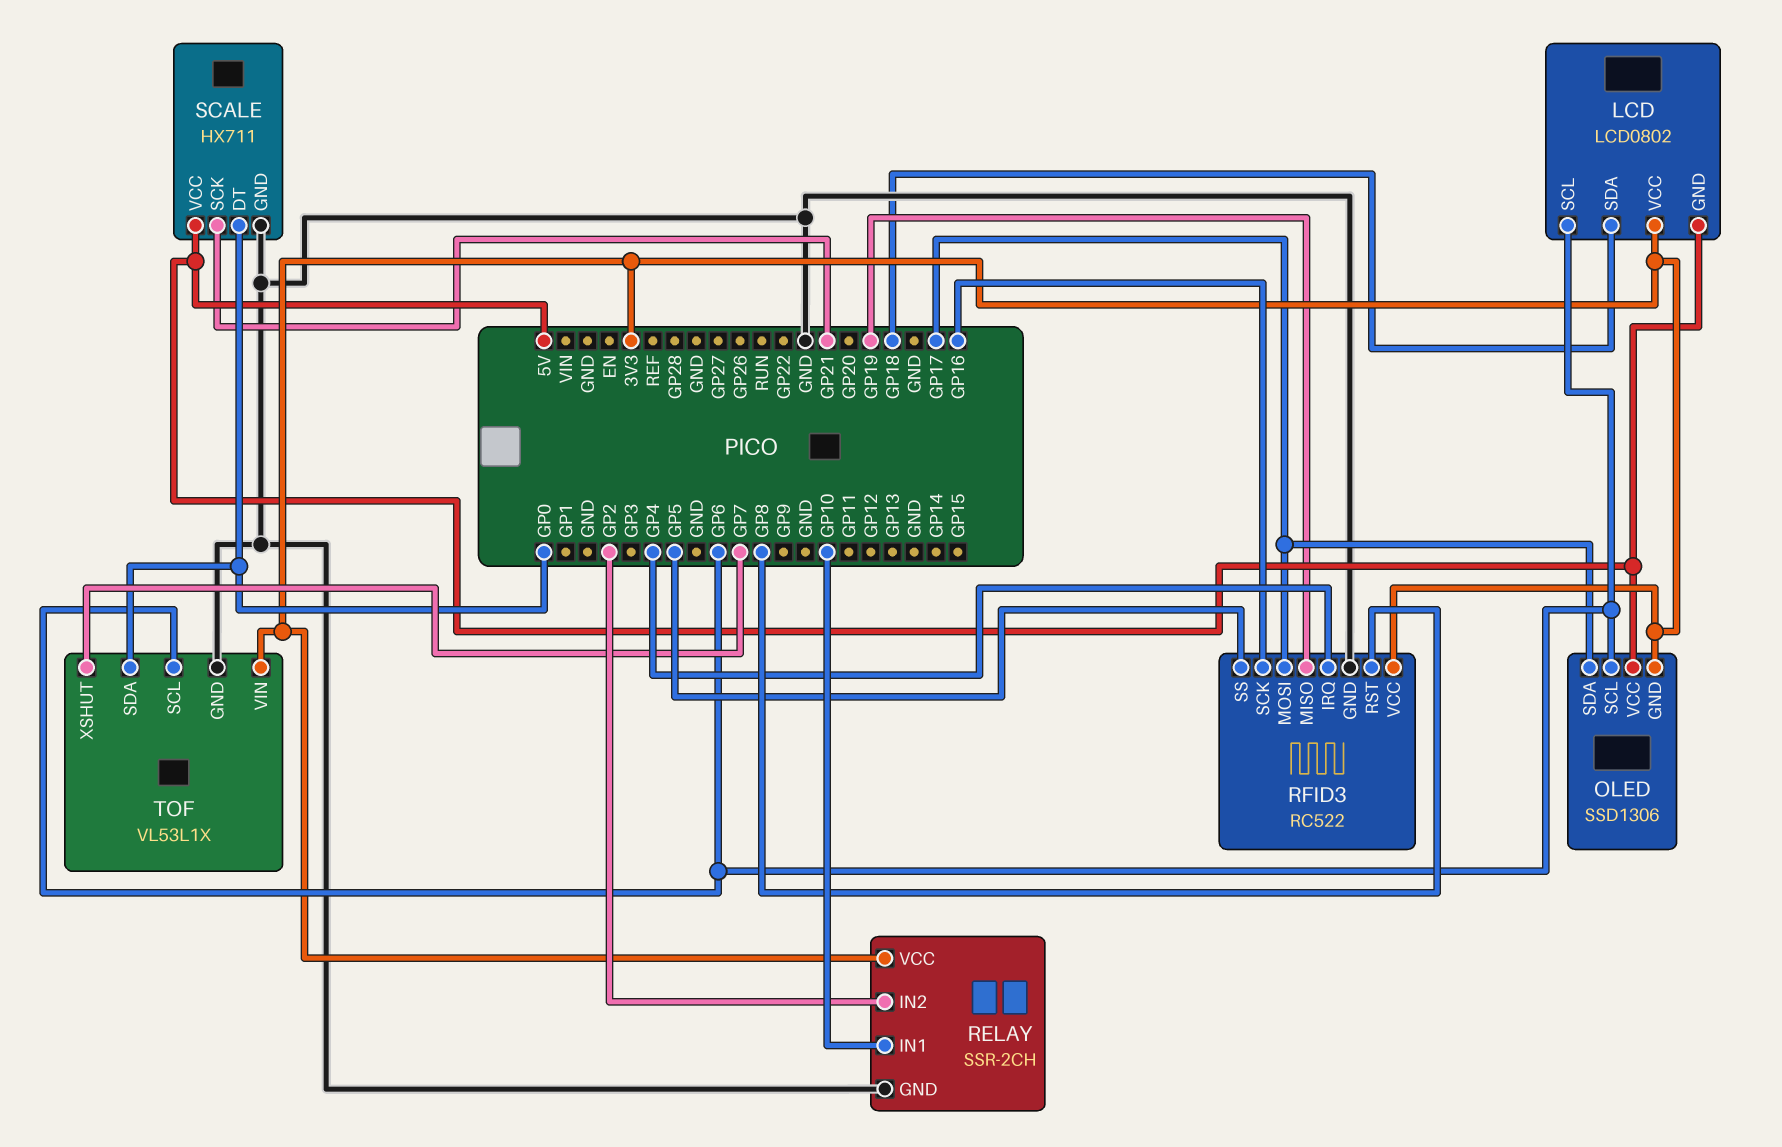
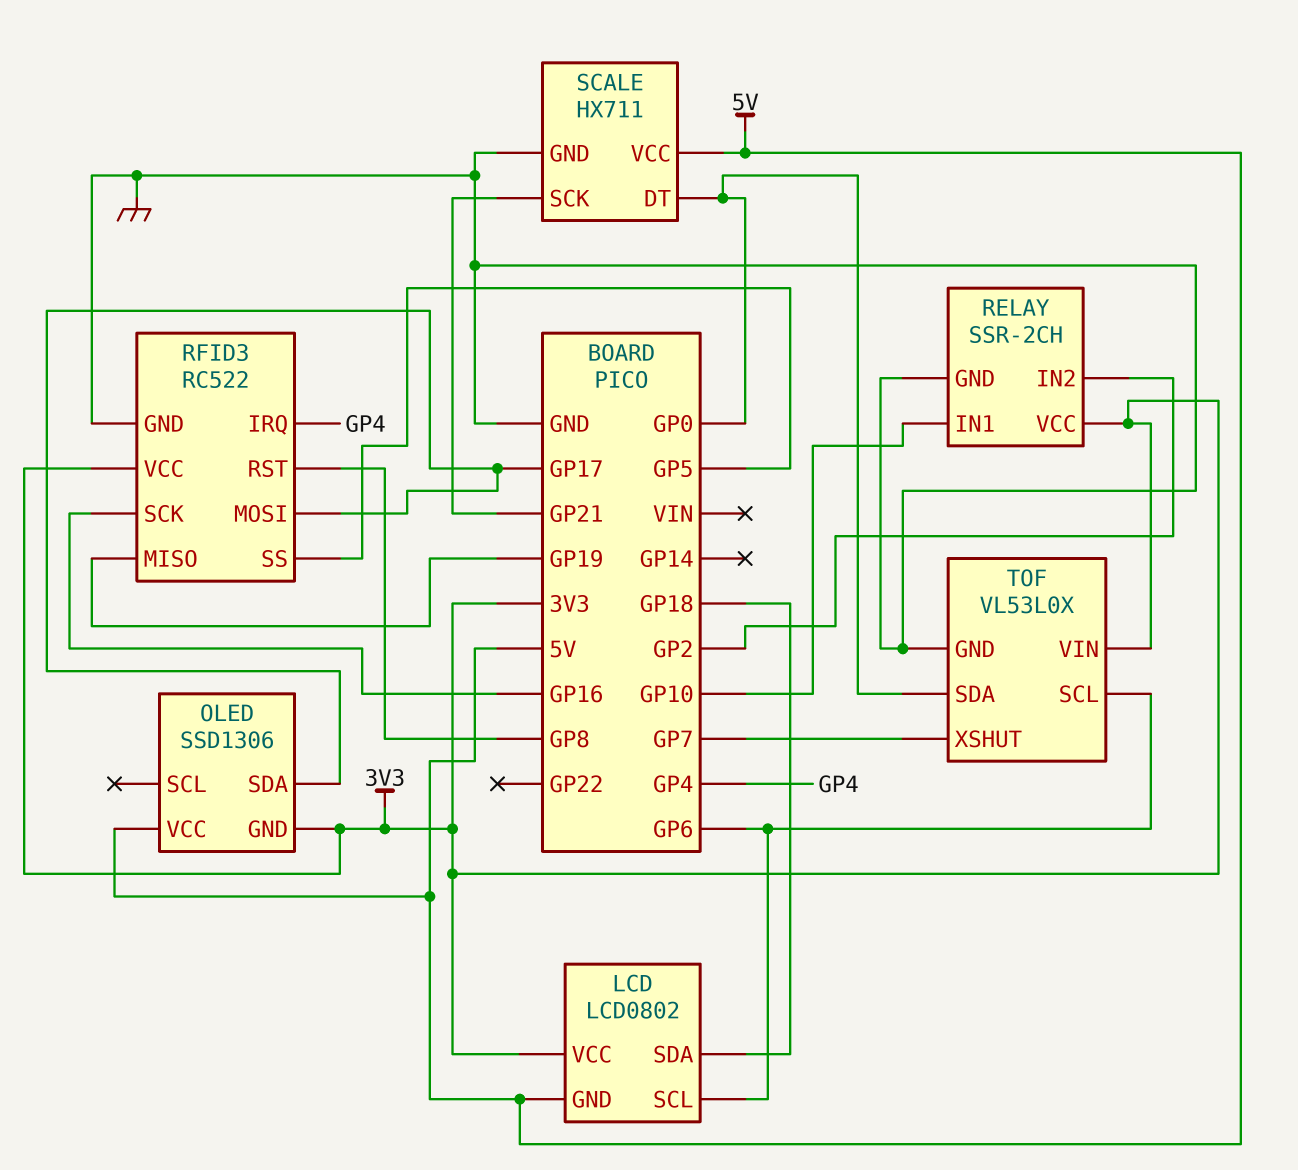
OLED pin SCL: GP6 -> none
TOF: VL53L1X -> VL53L0X

